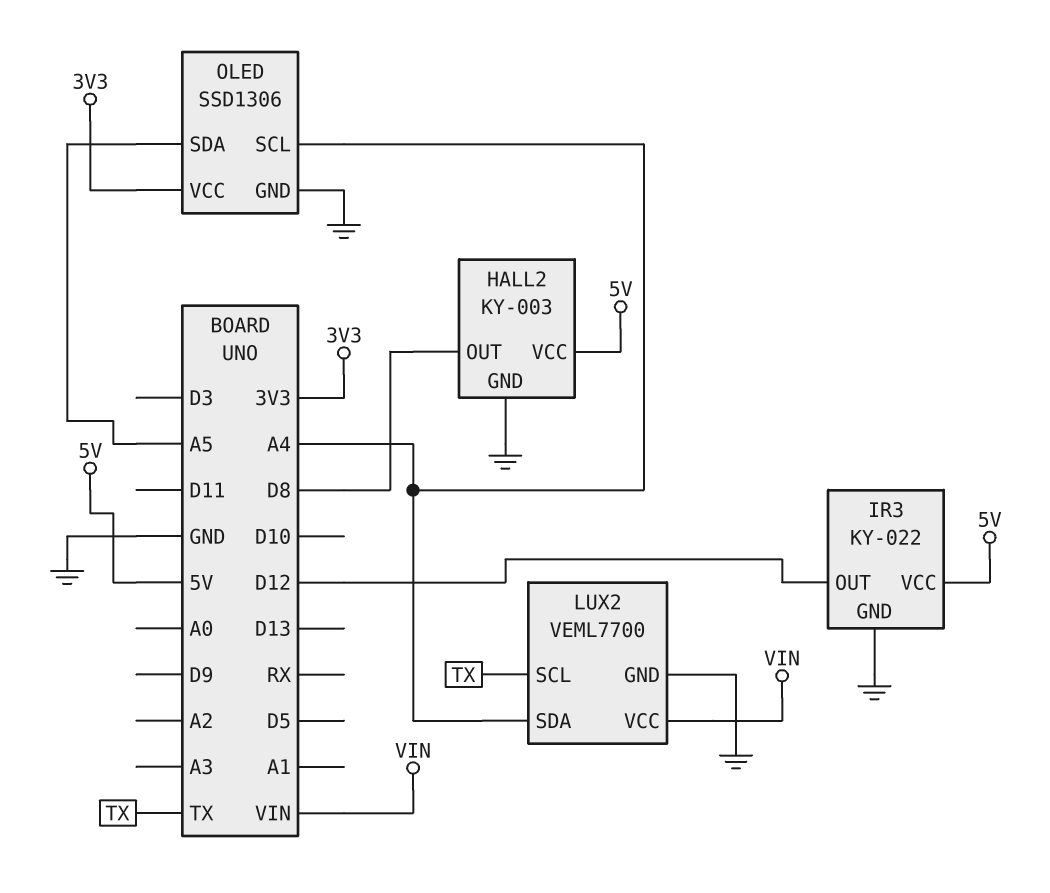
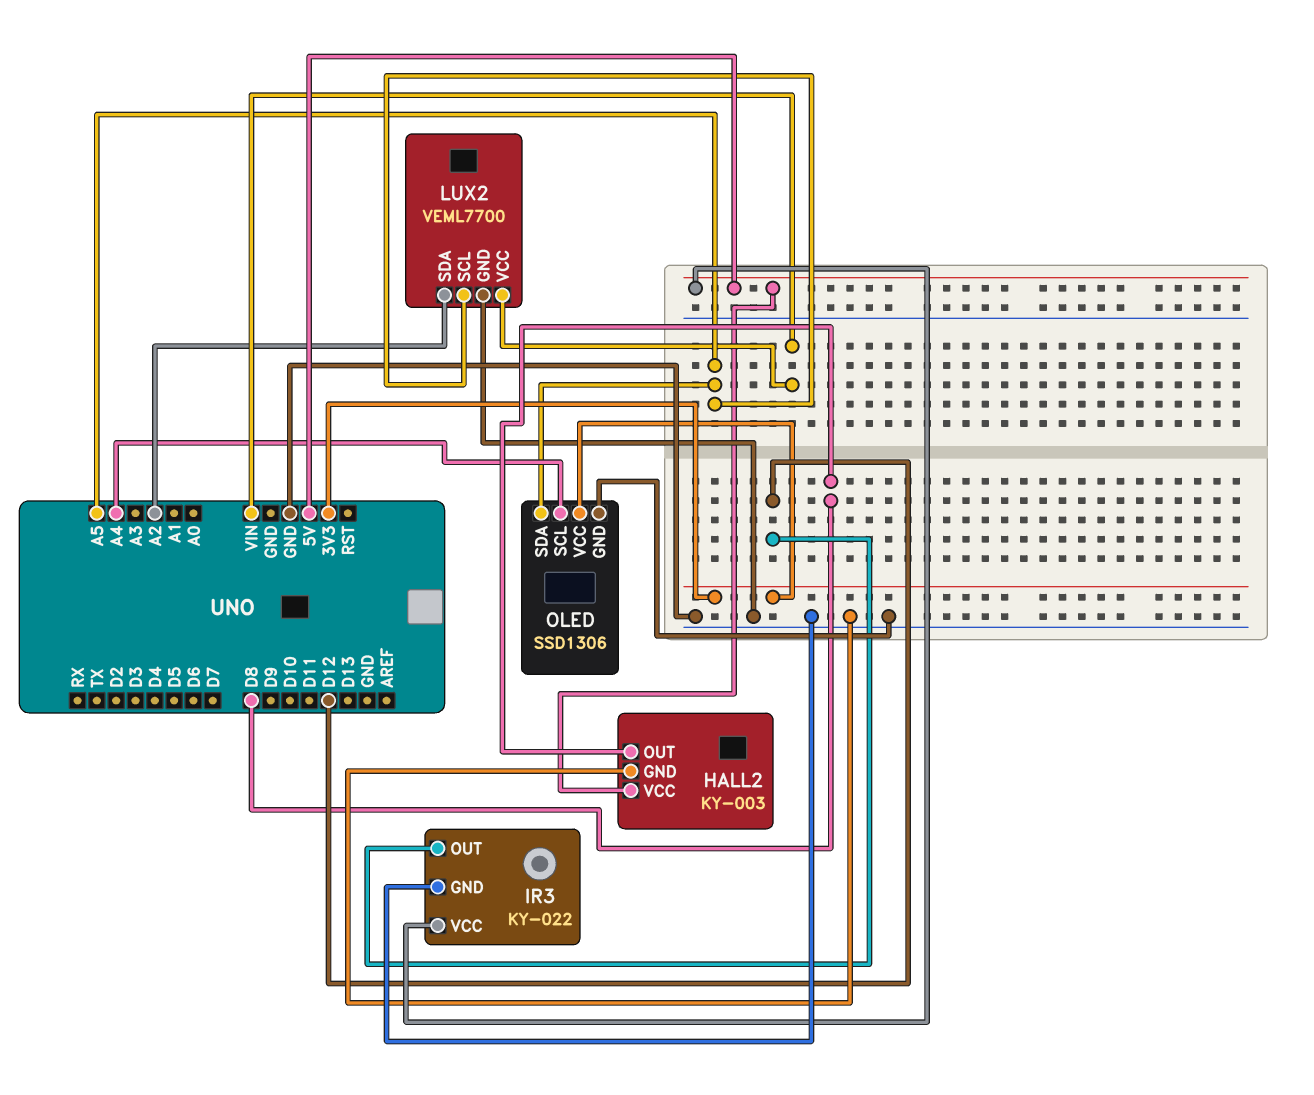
LUX2 pin SCL: TX -> A5
LUX2 pin SDA: A4 -> A2

